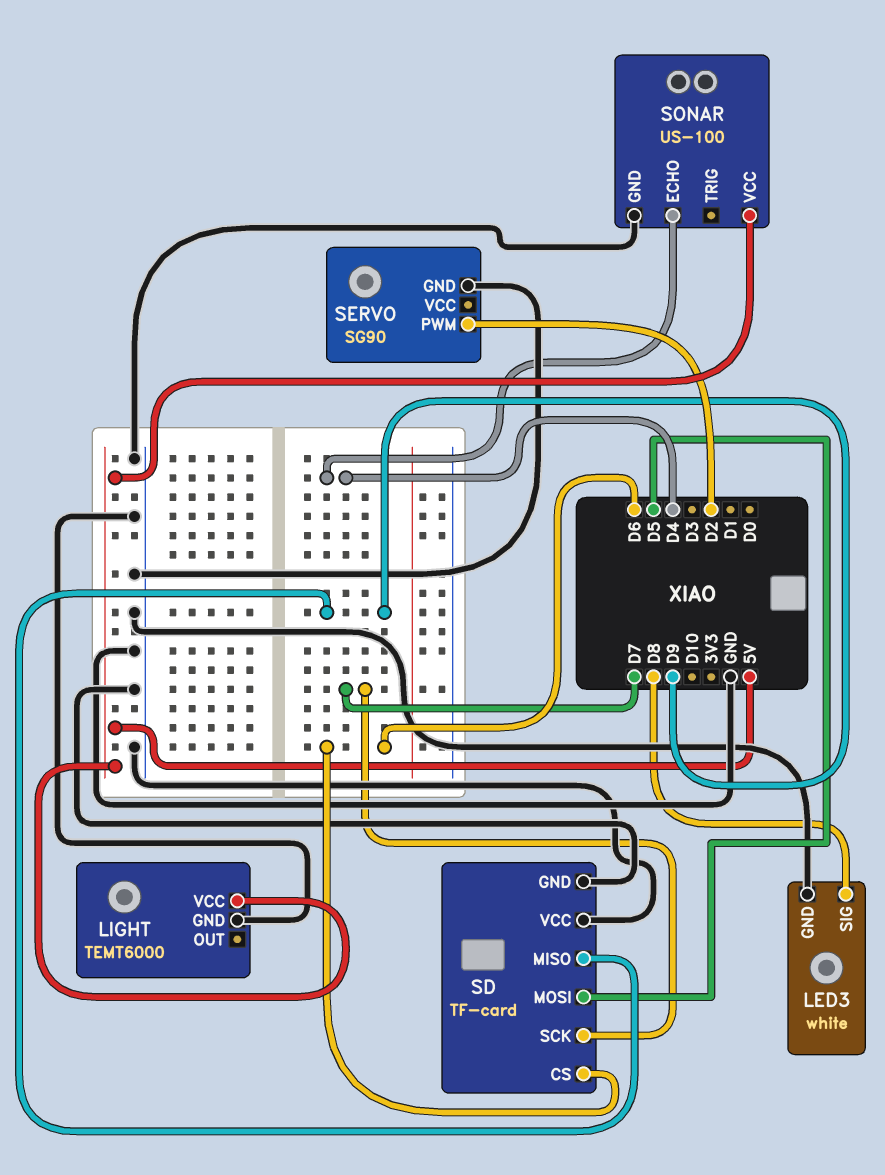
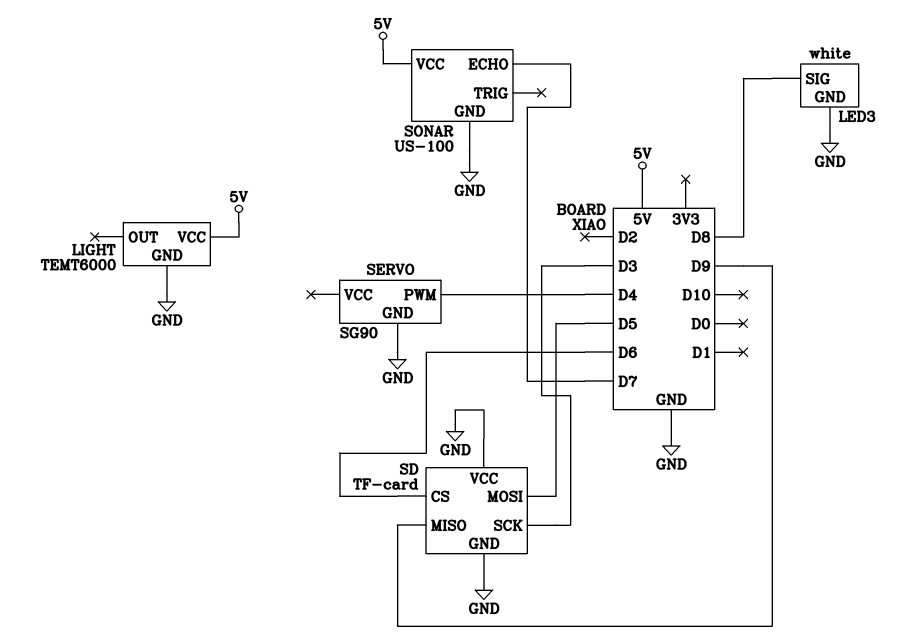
SD pin SCK: D7 -> D3
SERVO pin PWM: D2 -> D4
SONAR pin ECHO: D4 -> D7

